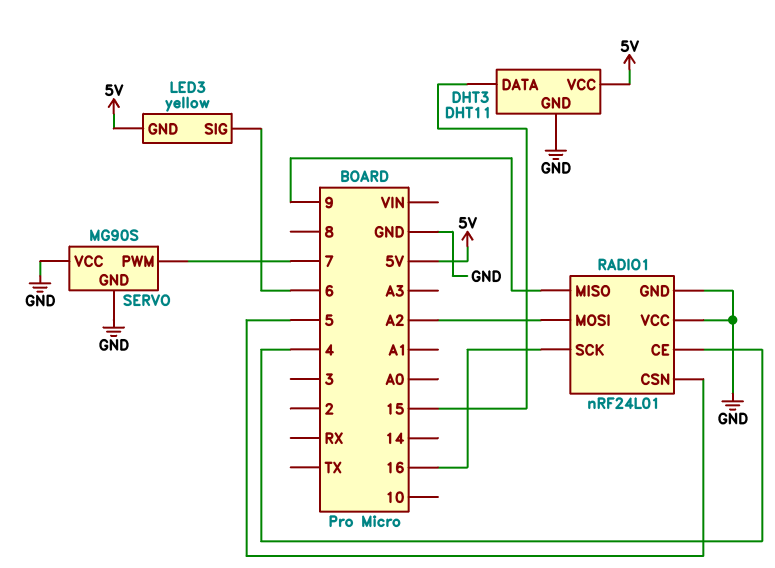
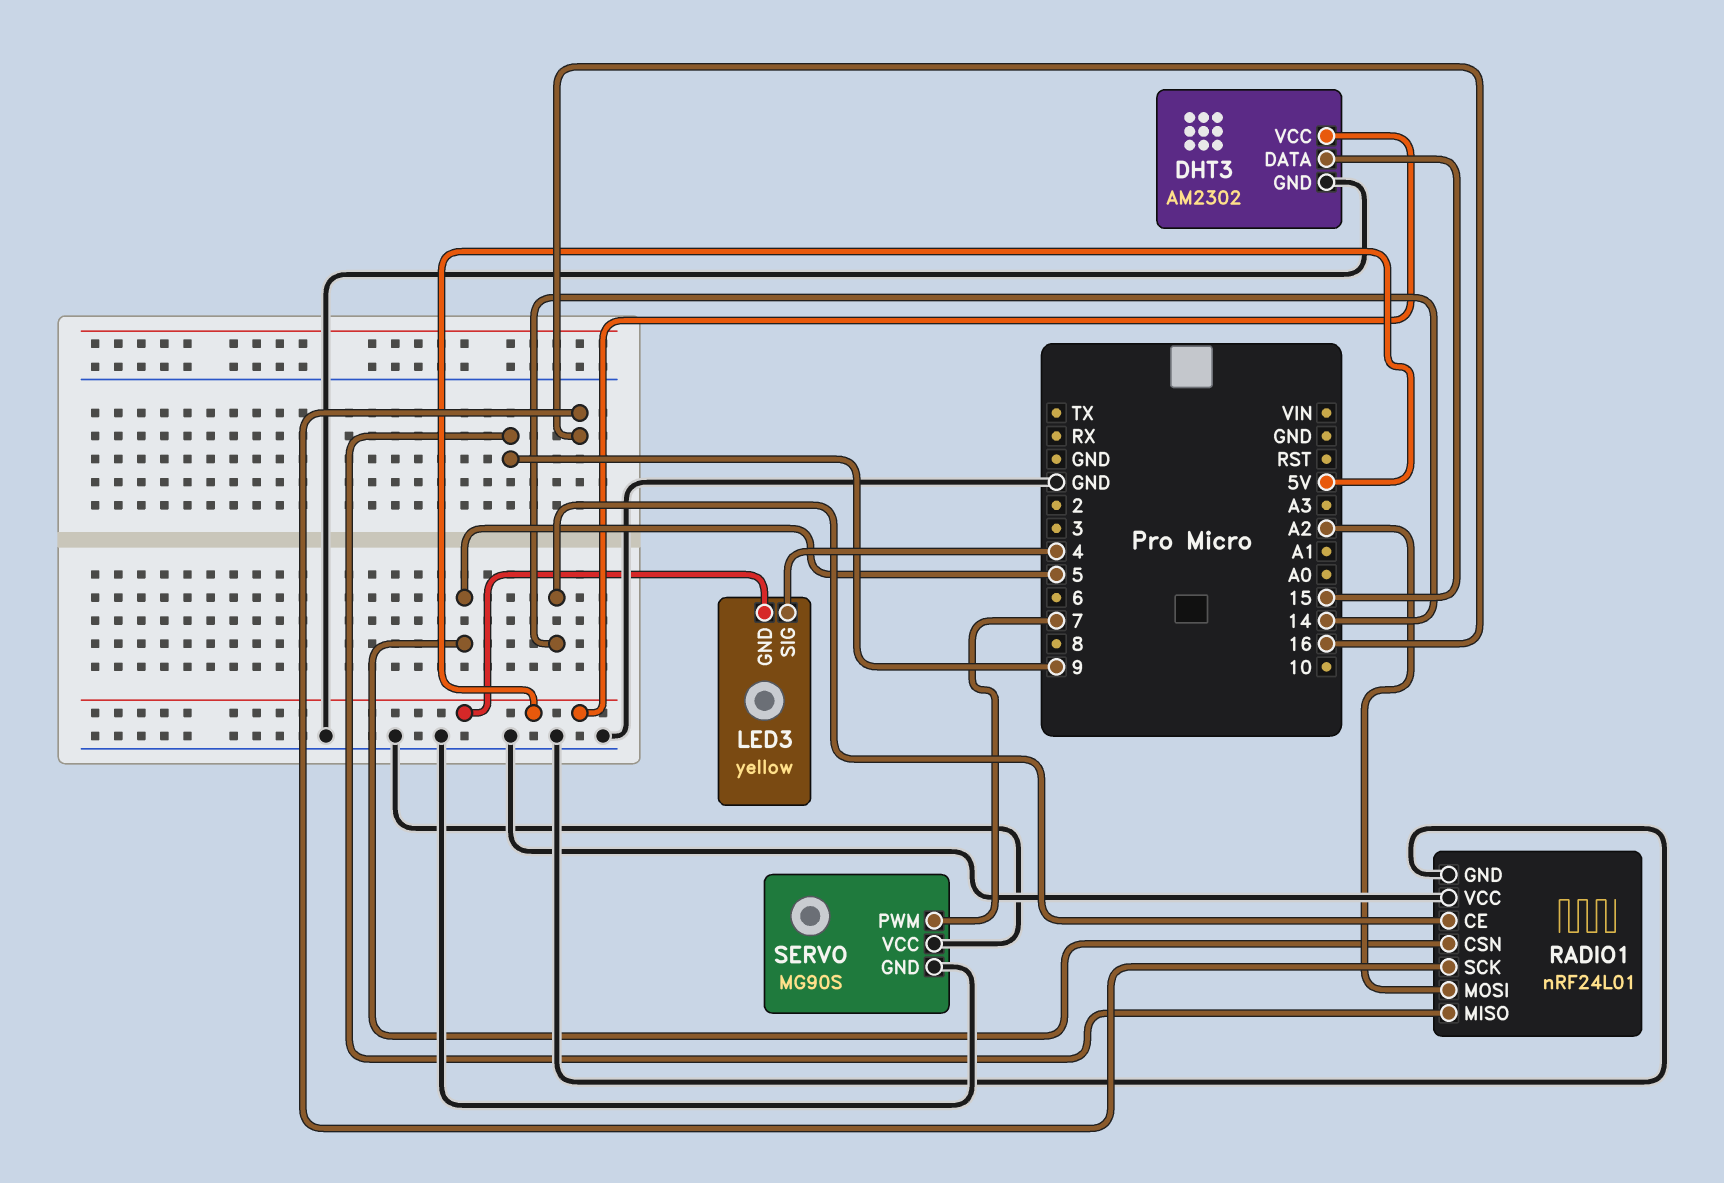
DHT3: DHT11 -> AM2302
LED3 pin SIG: 6 -> 4
RADIO1 pin CE: 4 -> 14

